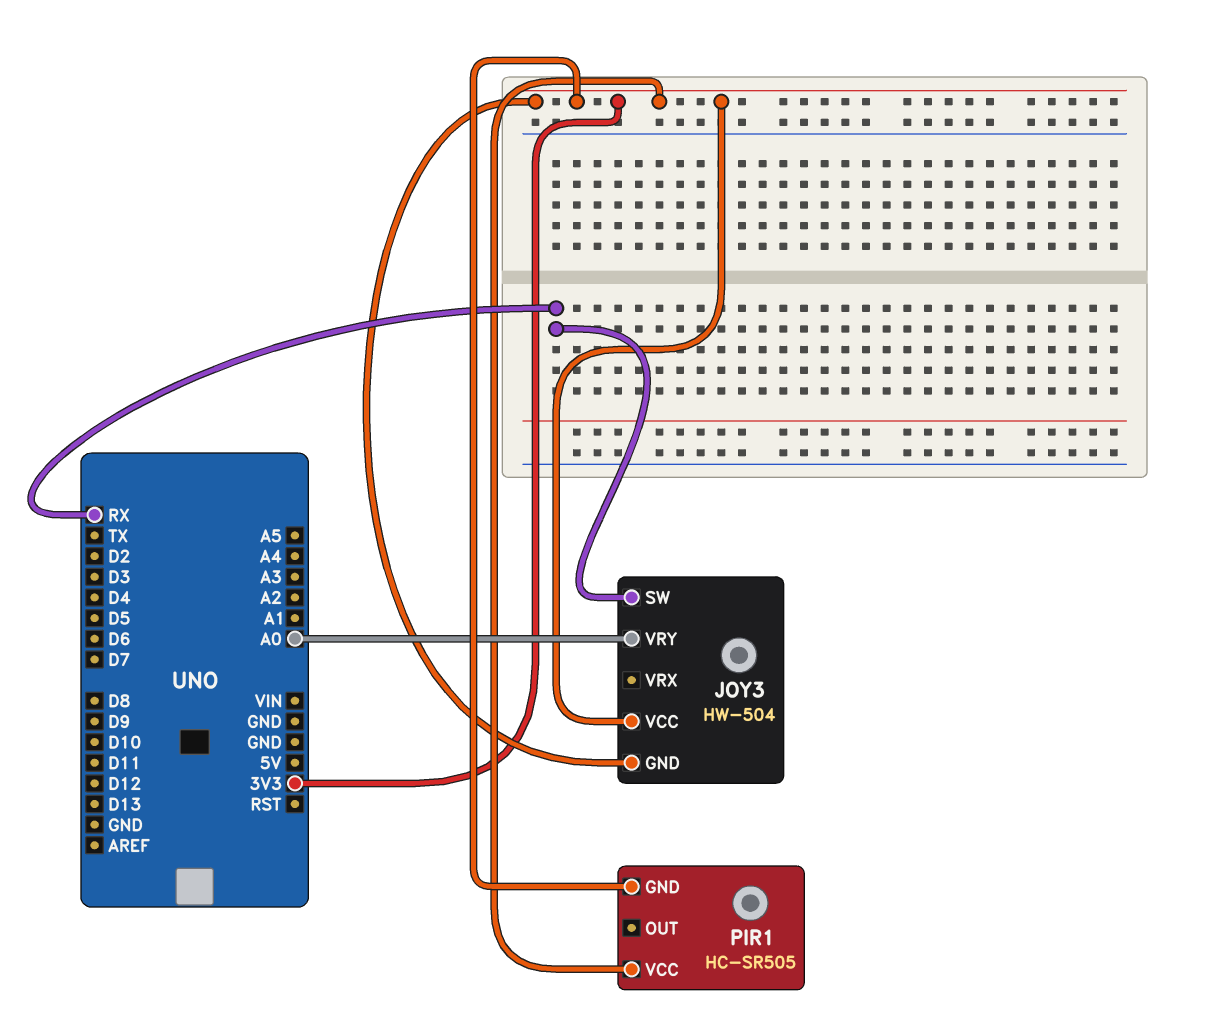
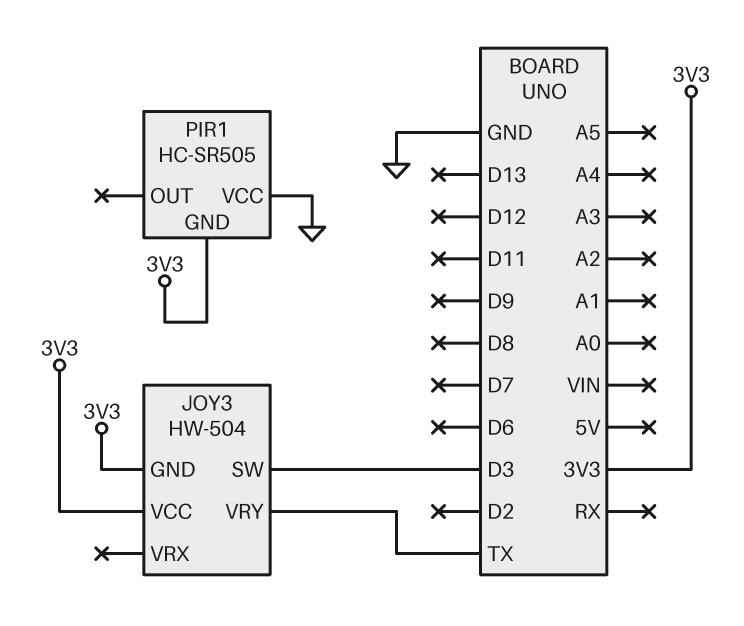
JOY3 pin SW: RX -> D3
JOY3 pin VRY: A0 -> TX
PIR1 pin VCC: 3V3 -> GND

